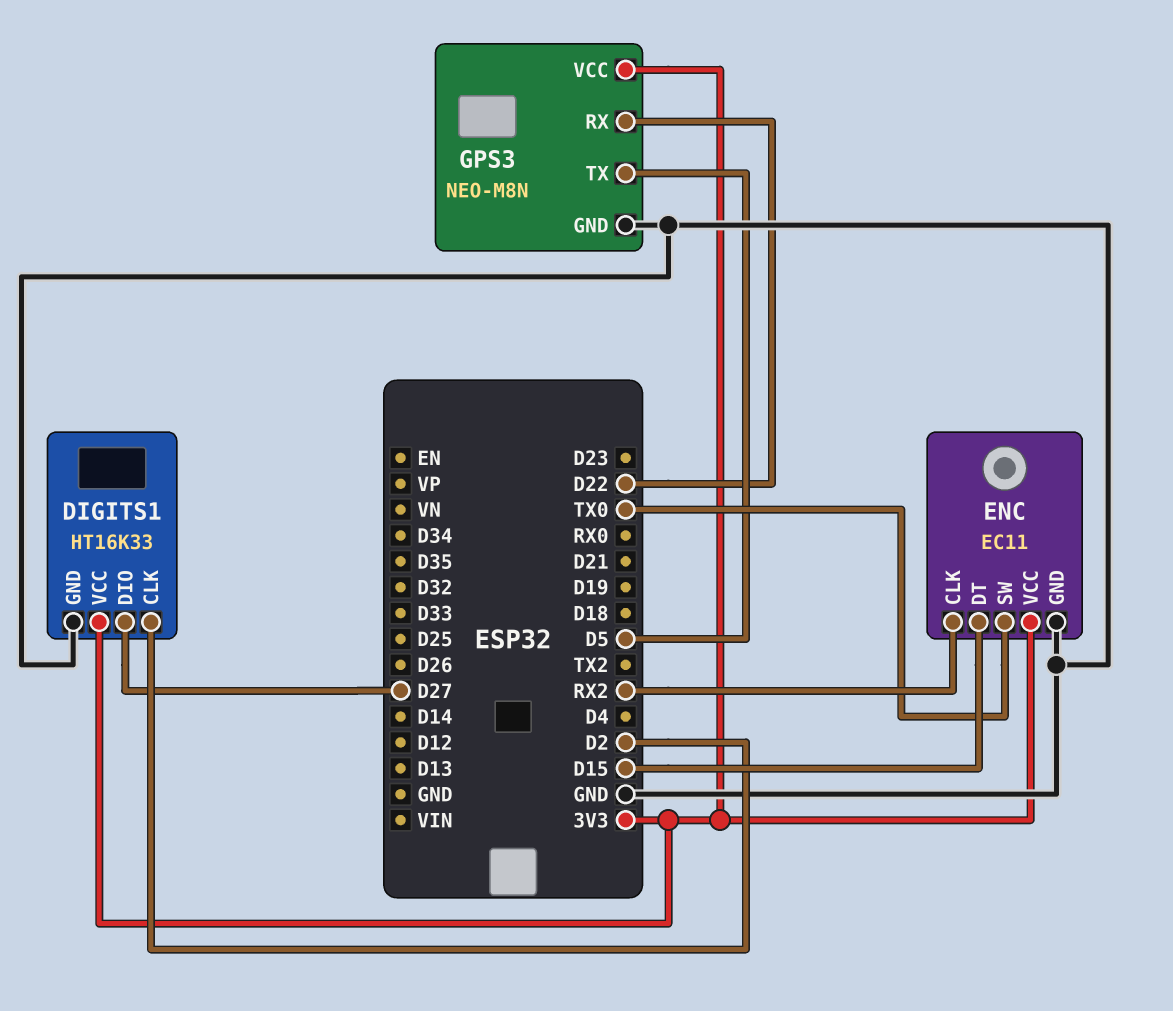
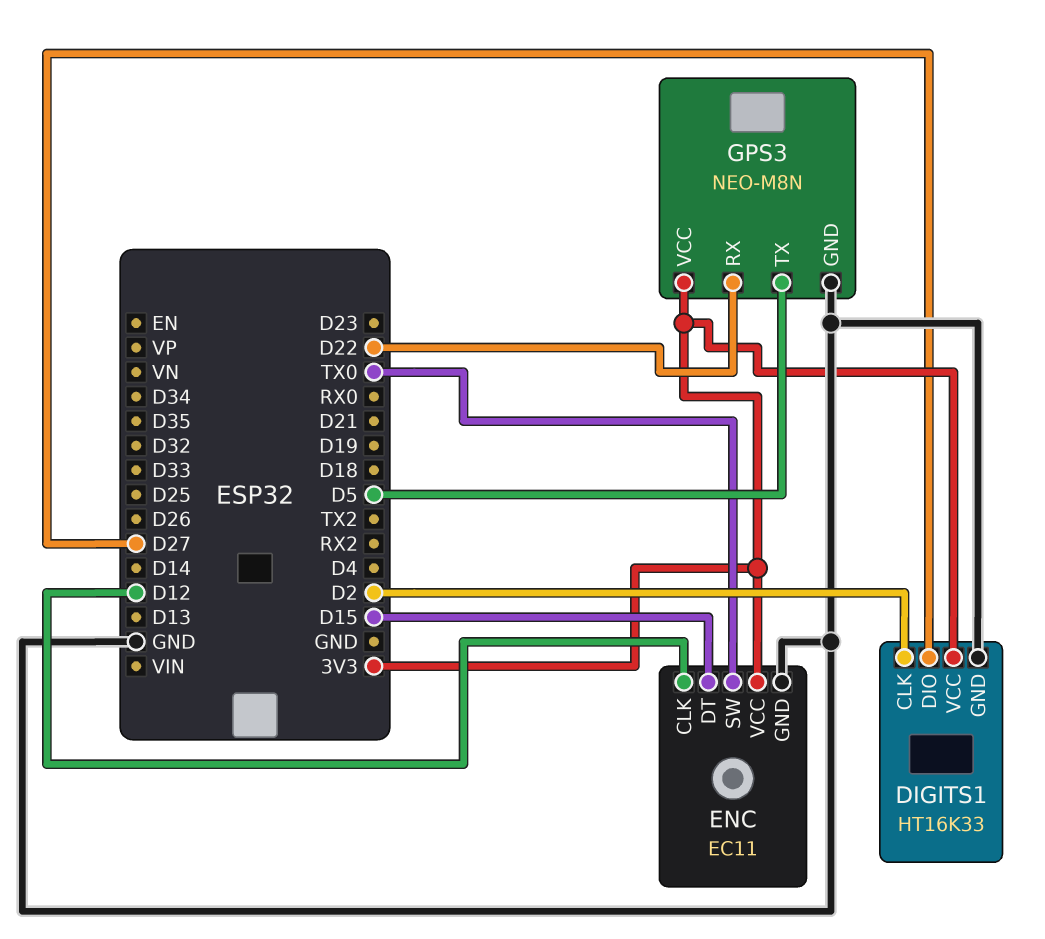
ENC pin CLK: RX2 -> D12

